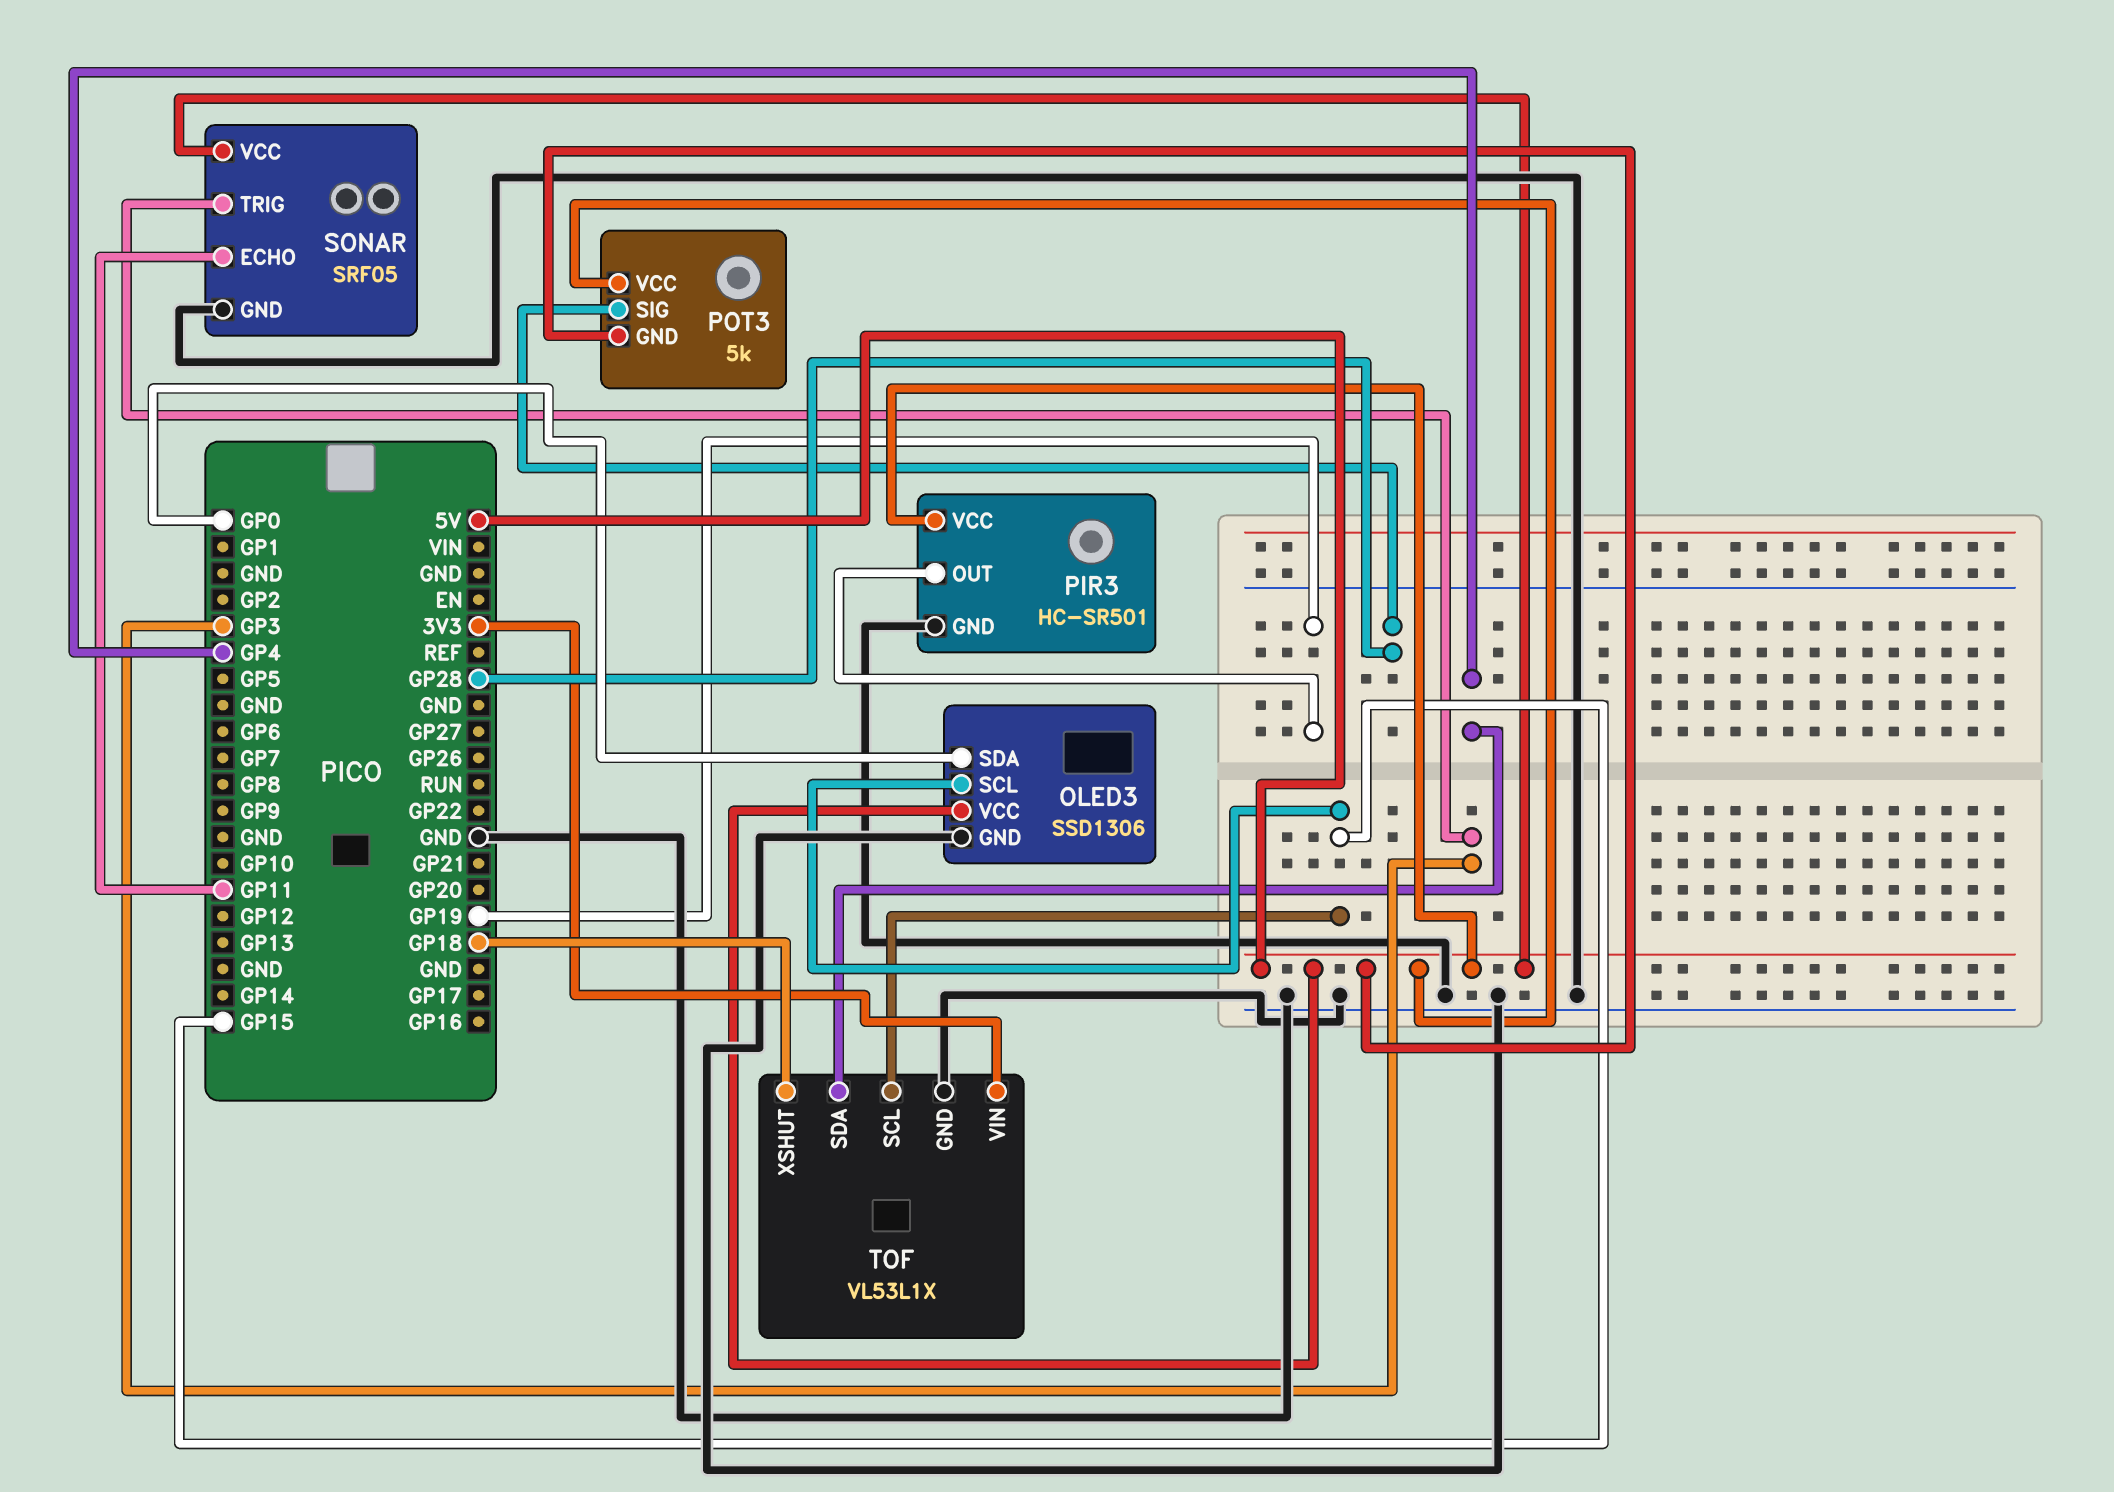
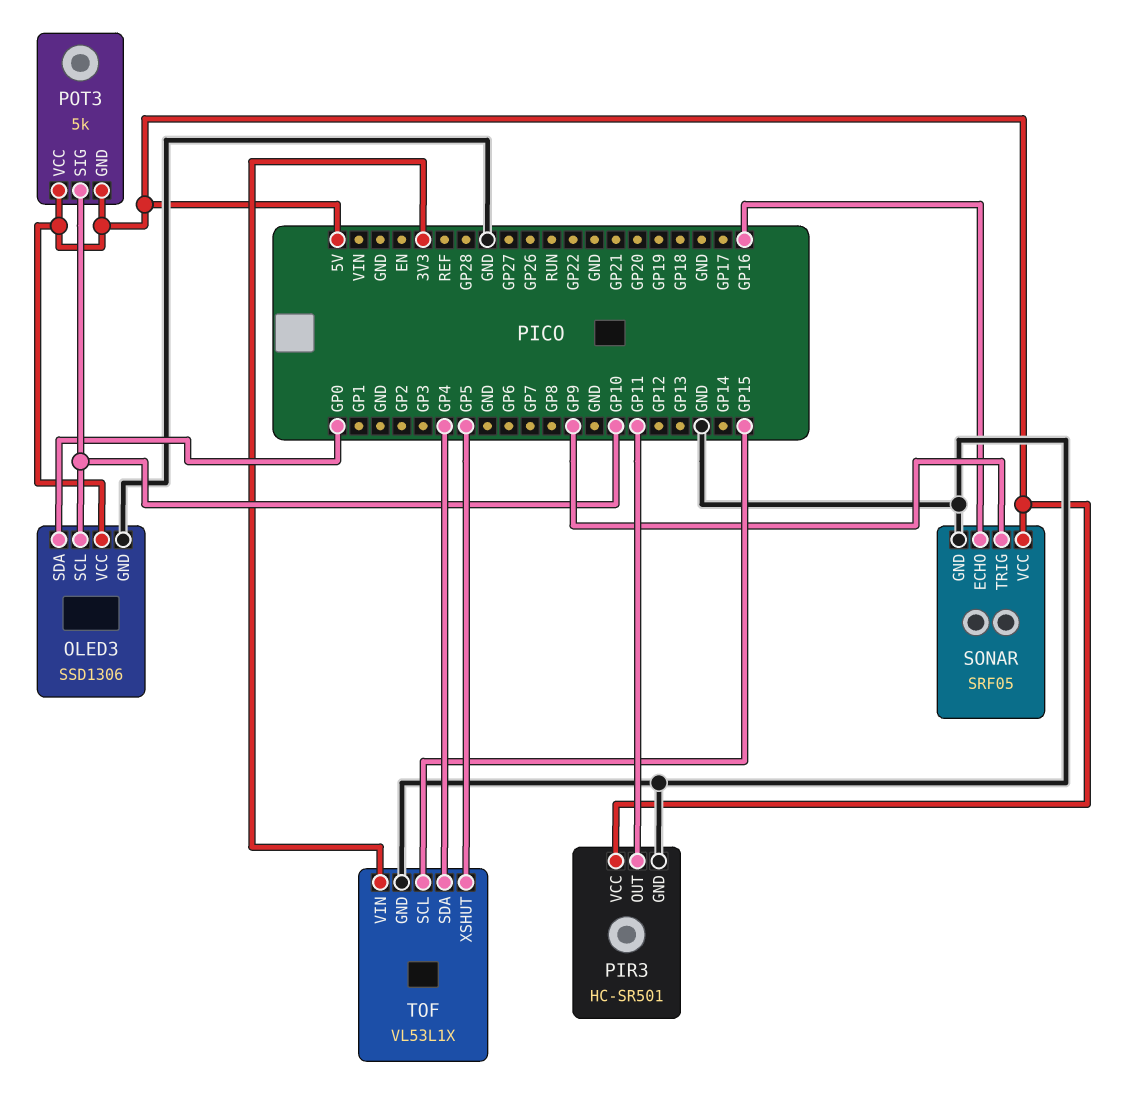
OLED3 pin SCL: GP15 -> GP10
PIR3 pin OUT: GP19 -> GP11
POT3 pin SIG: GP28 -> GP10
SONAR pin ECHO: GP11 -> GP16
SONAR pin TRIG: GP3 -> GP9
TOF pin XSHUT: GP18 -> GP5

